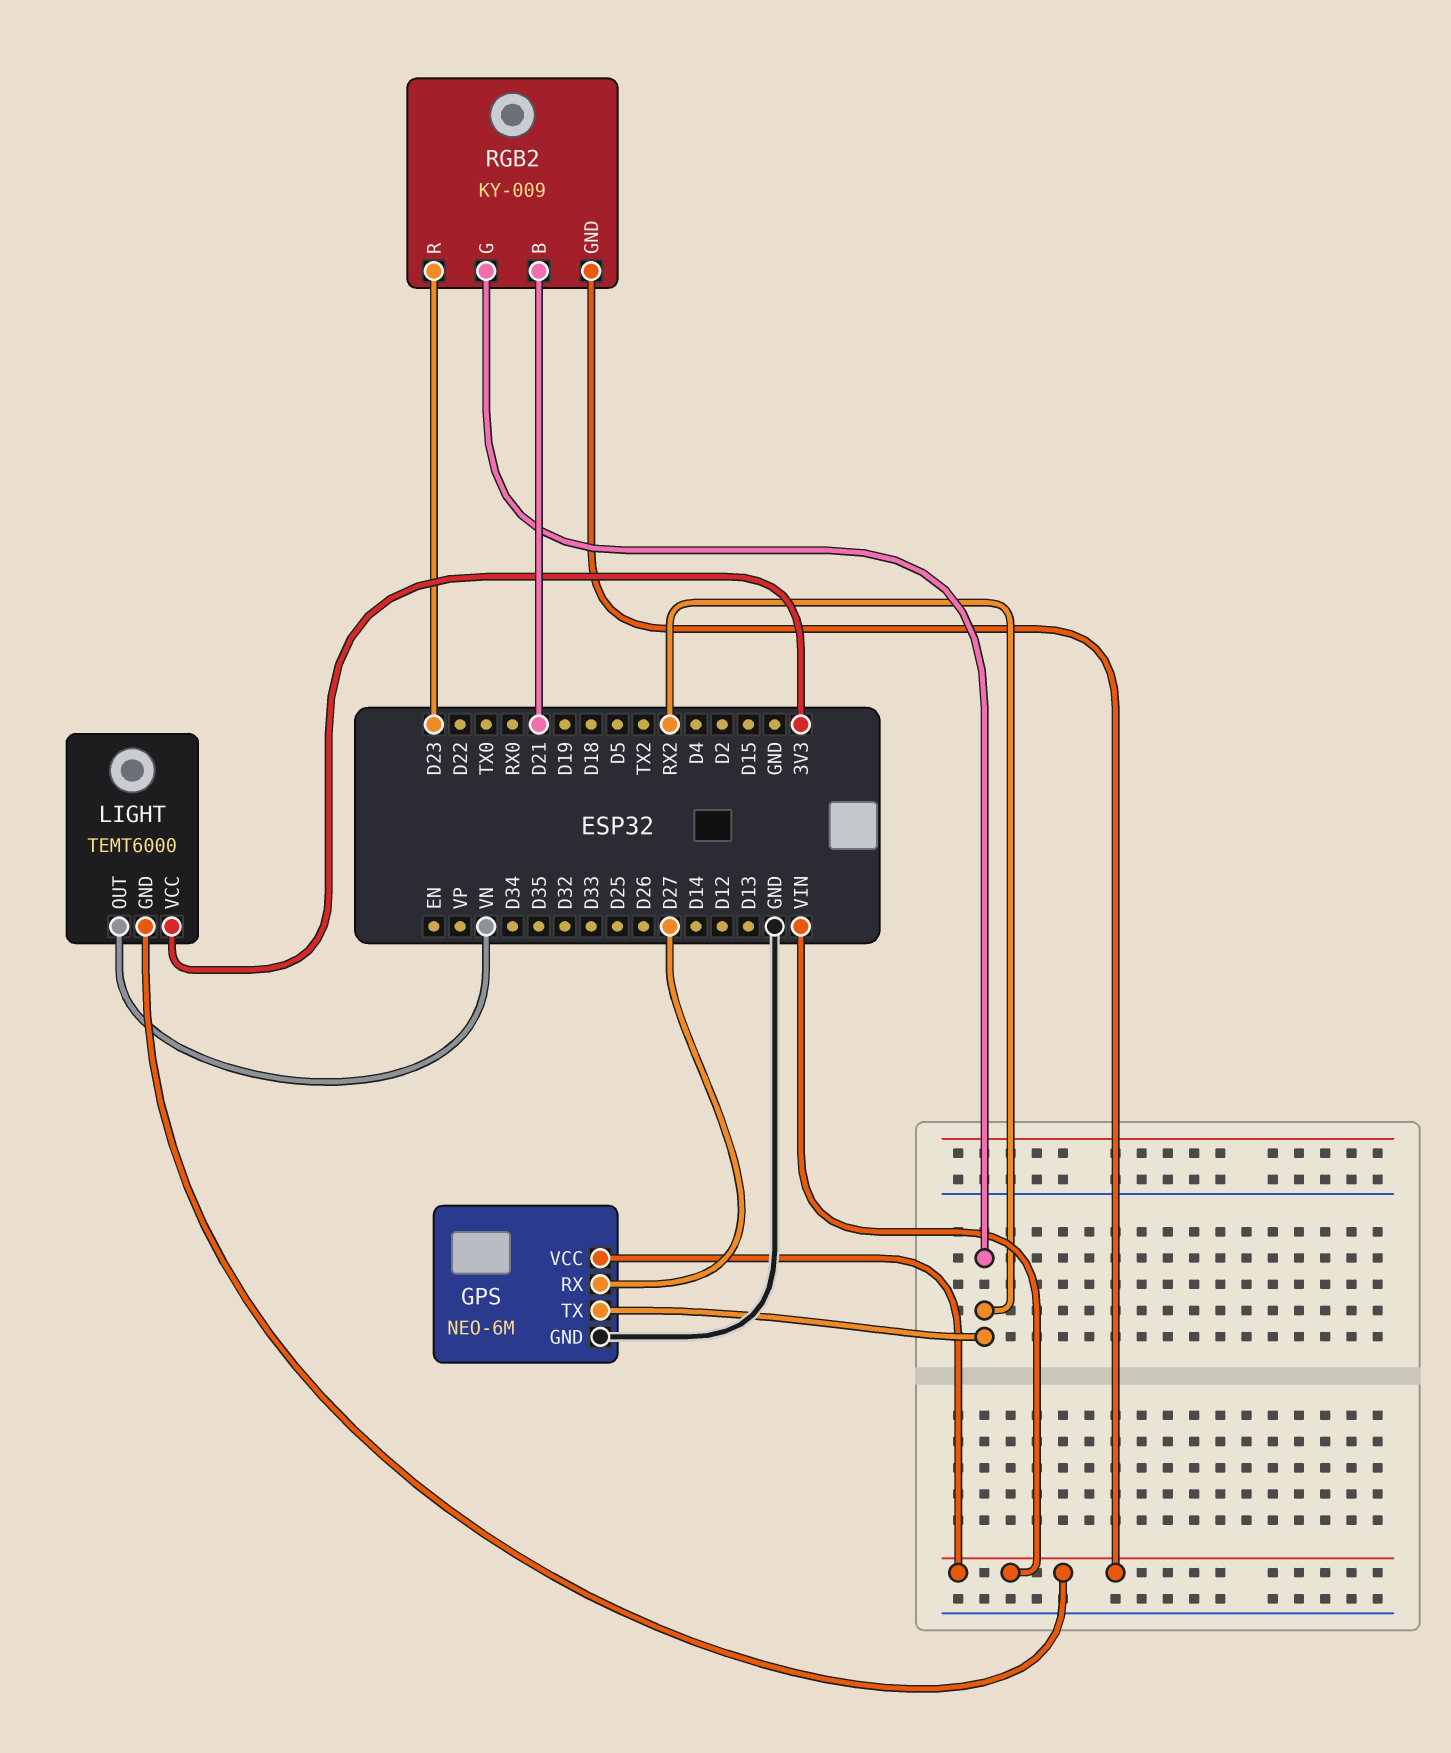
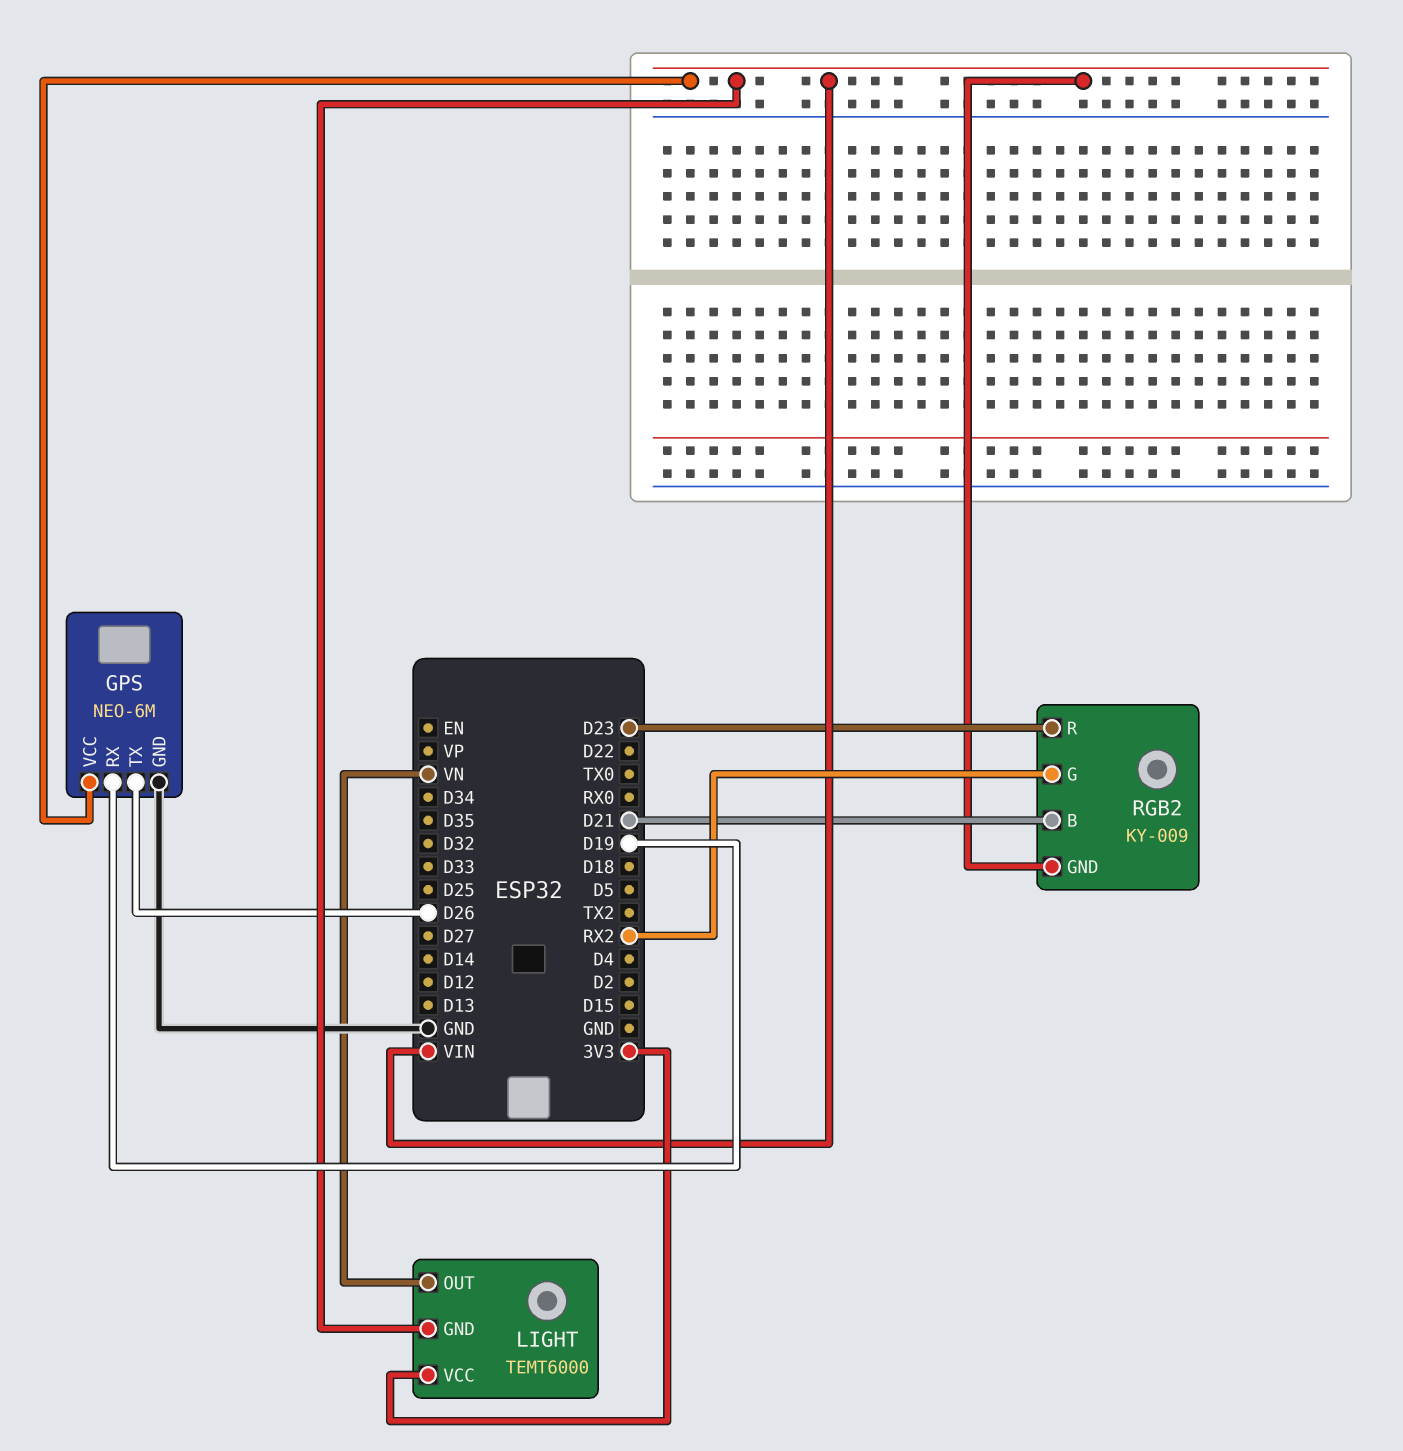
GPS pin RX: D27 -> D19
GPS pin TX: RX2 -> D26

